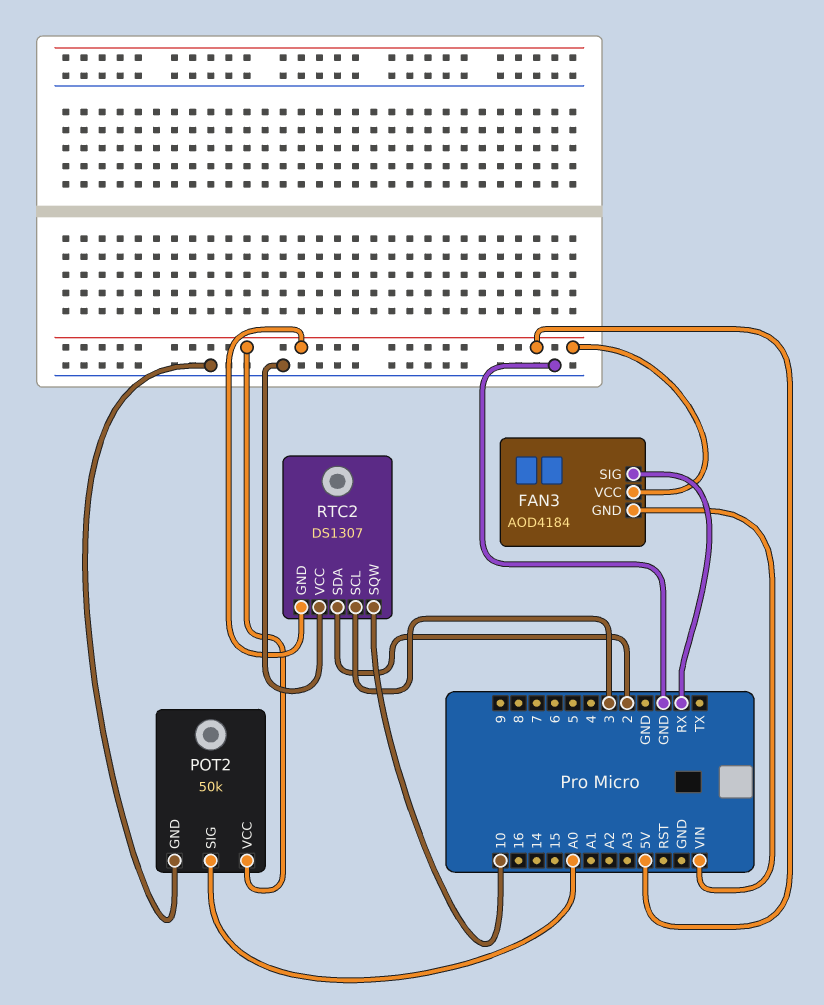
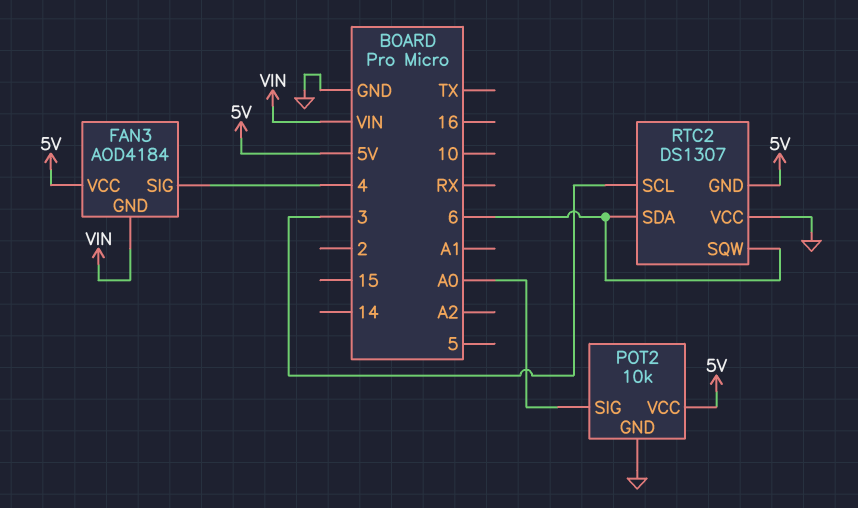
FAN3 pin SIG: RX -> 4
POT2: 50k -> 10k
RTC2 pin SDA: 2 -> 6
RTC2 pin SQW: 10 -> 6

